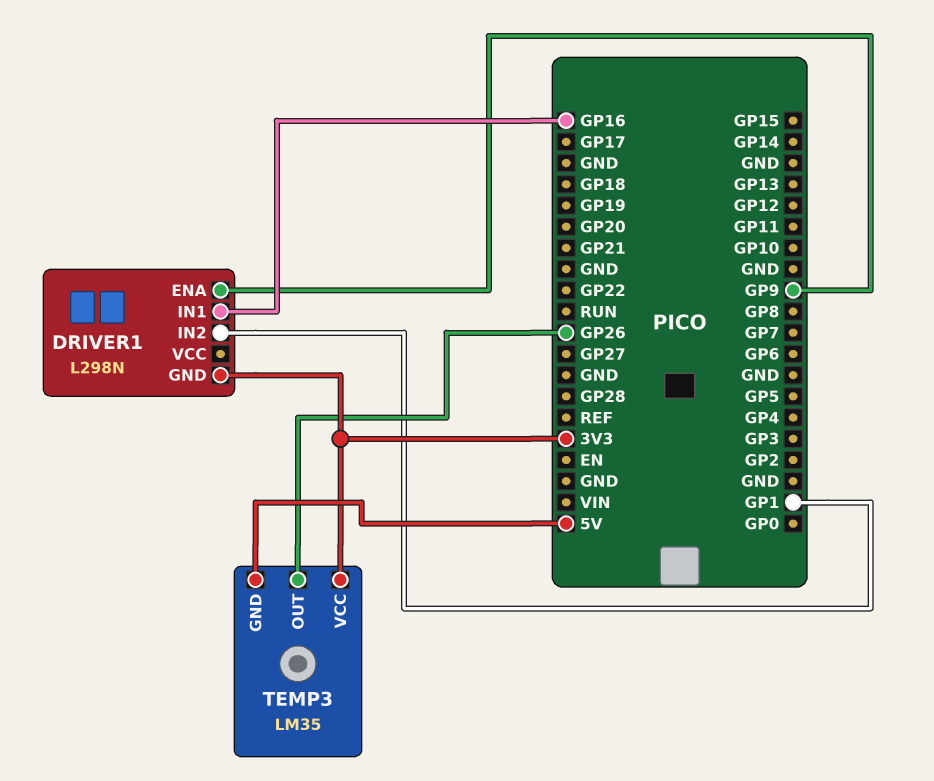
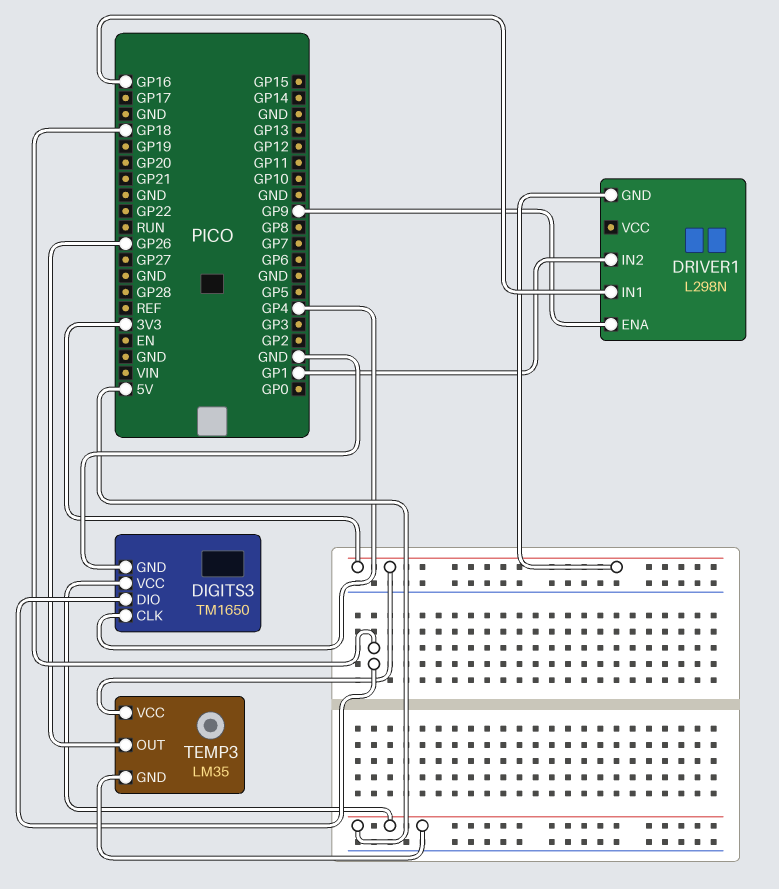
DIGITS3: none -> TM1650
DIGITS3 pin CLK: none -> GP4
DIGITS3 pin DIO: none -> GP18
DIGITS3 pin GND: none -> GND
DIGITS3 pin VCC: none -> 5V

